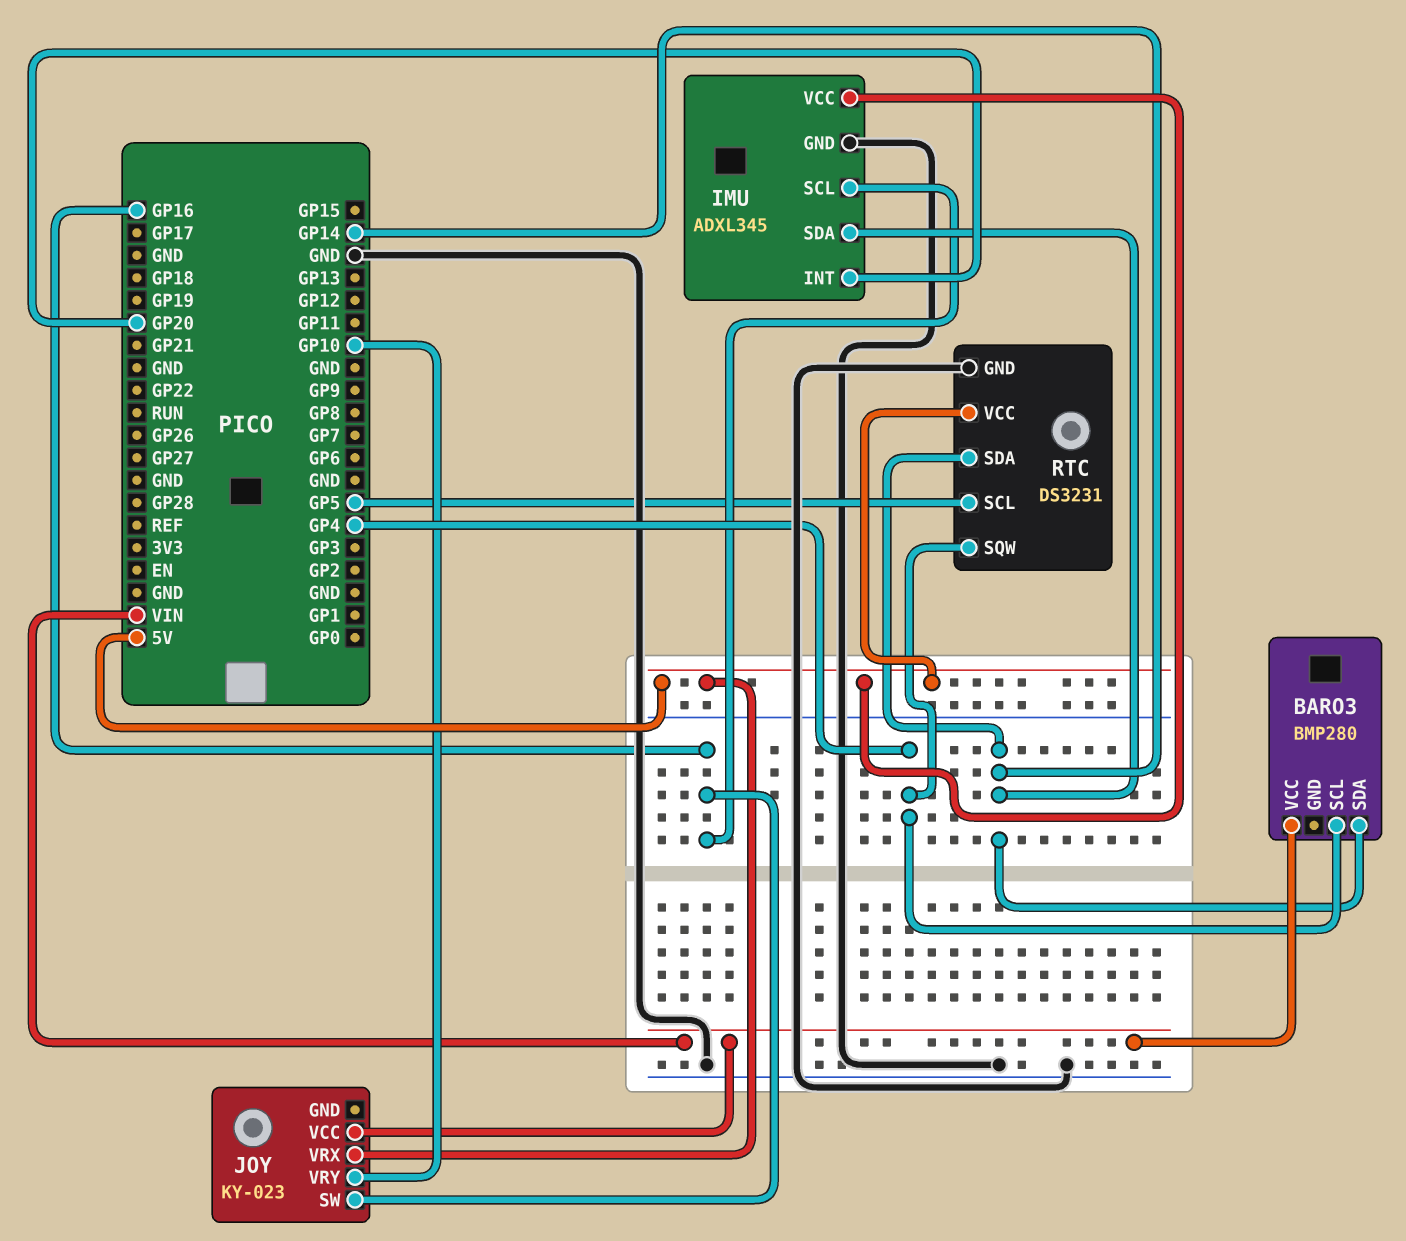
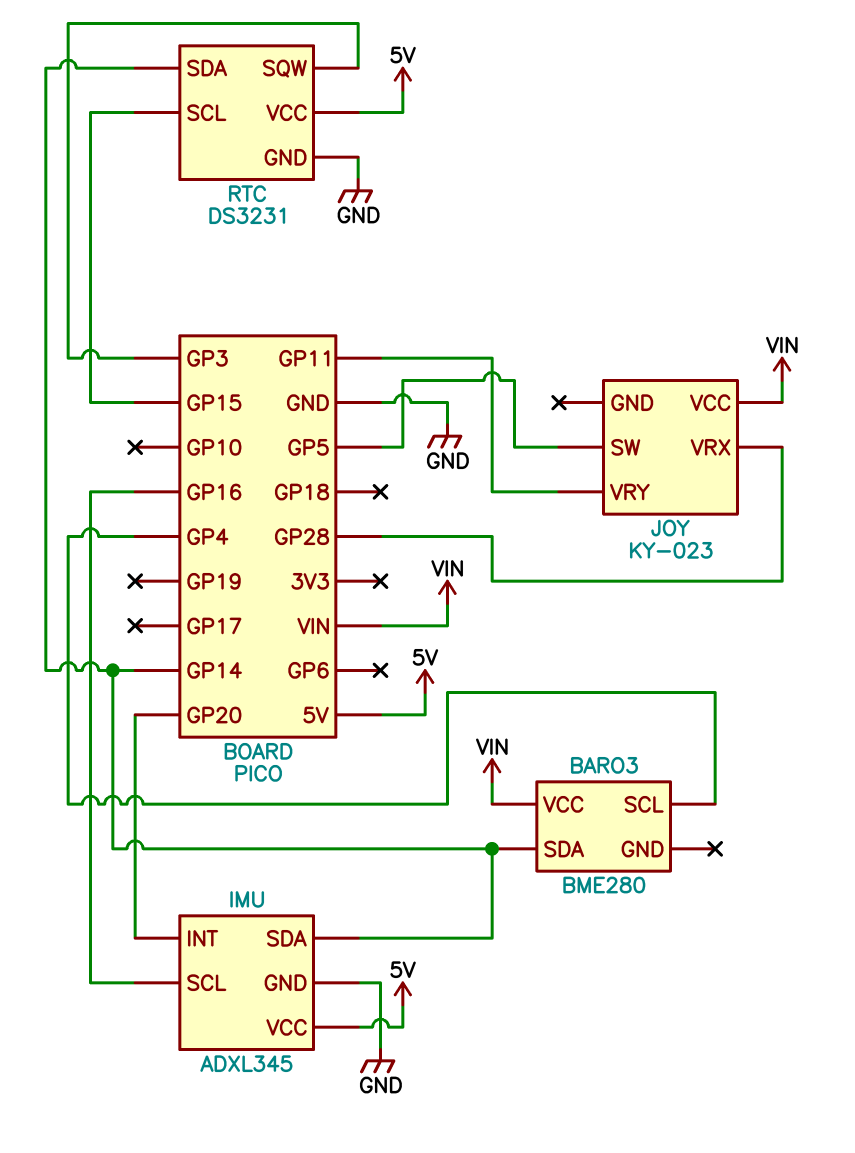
BARO3: BMP280 -> BME280
JOY pin SW: GP16 -> GP5
JOY pin VRX: 5V -> GP28
JOY pin VRY: GP10 -> GP11
RTC pin SCL: GP5 -> GP15
RTC pin SQW: GP4 -> GP3

